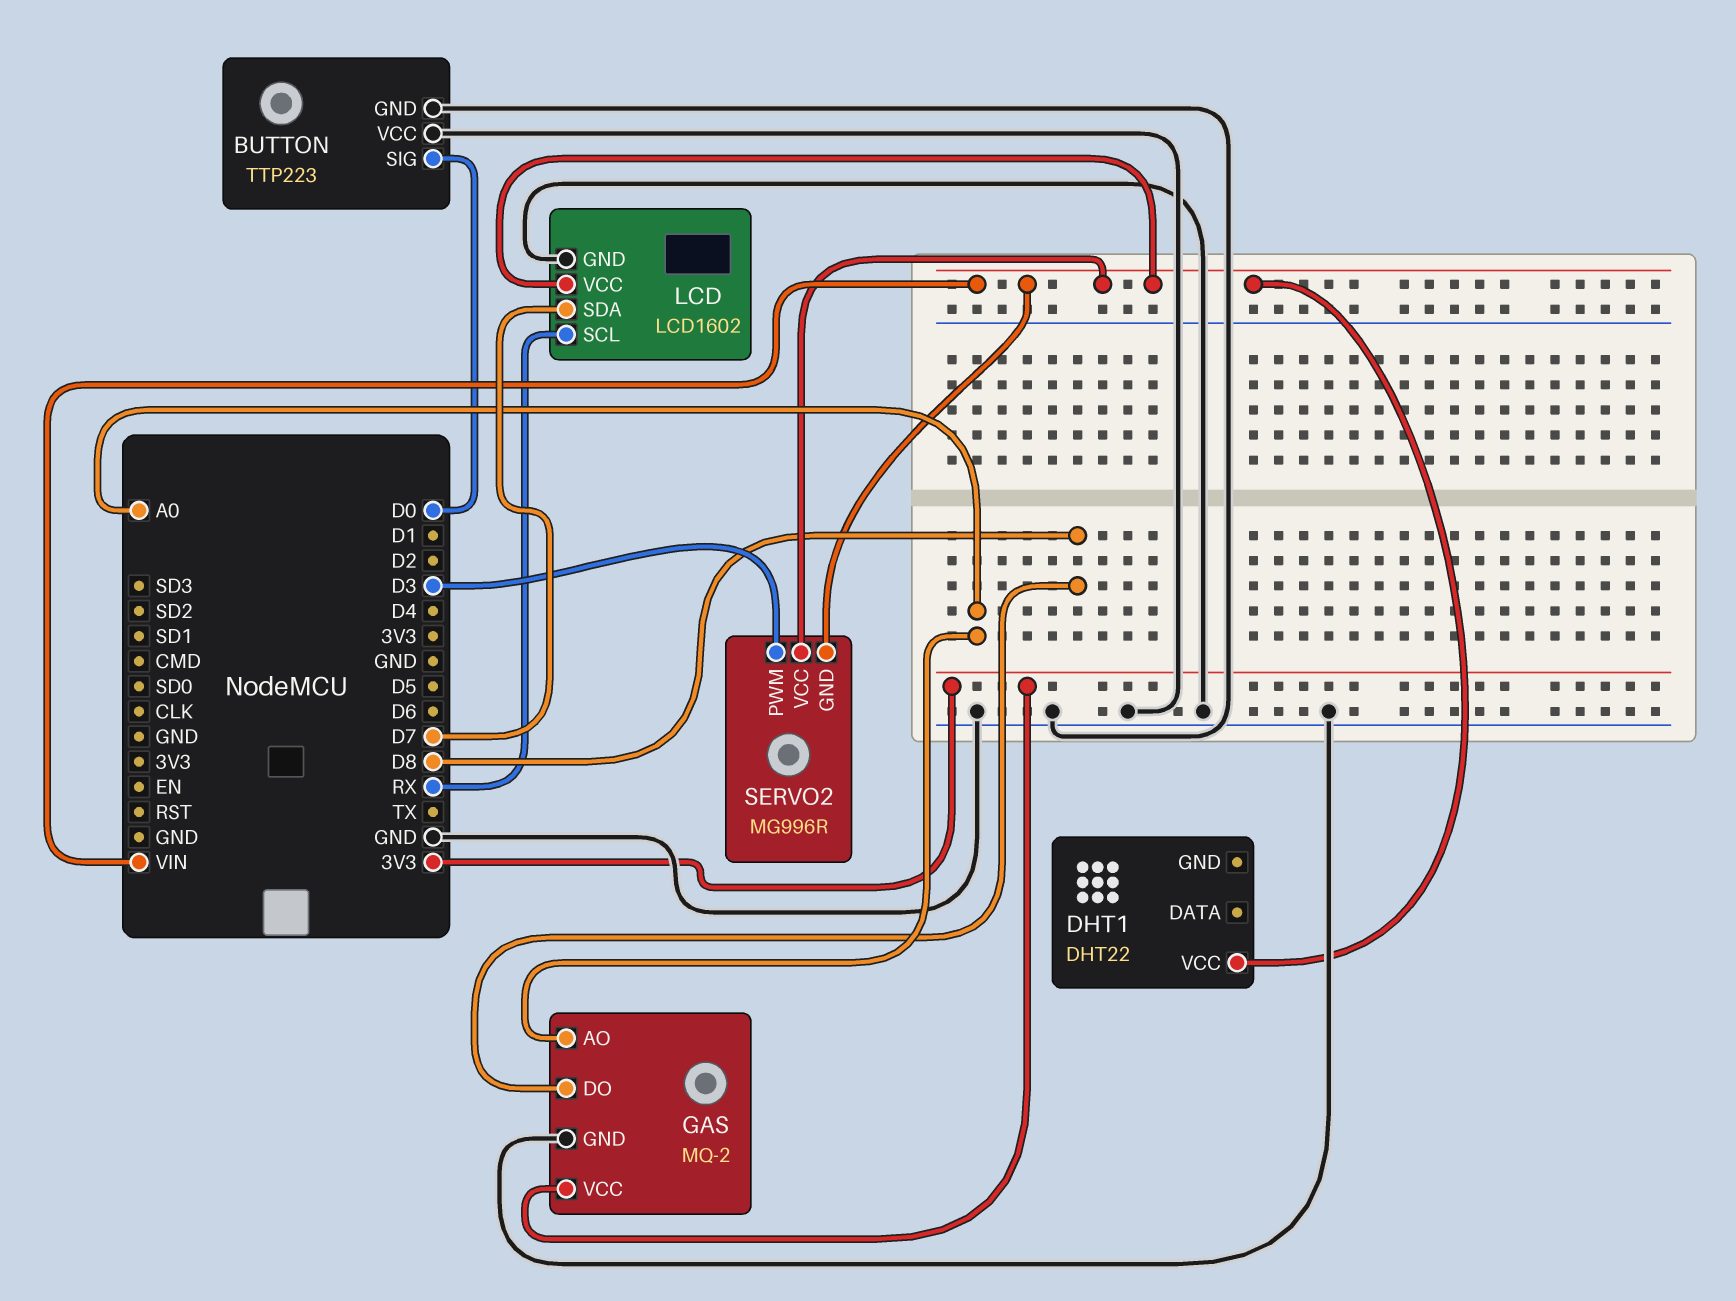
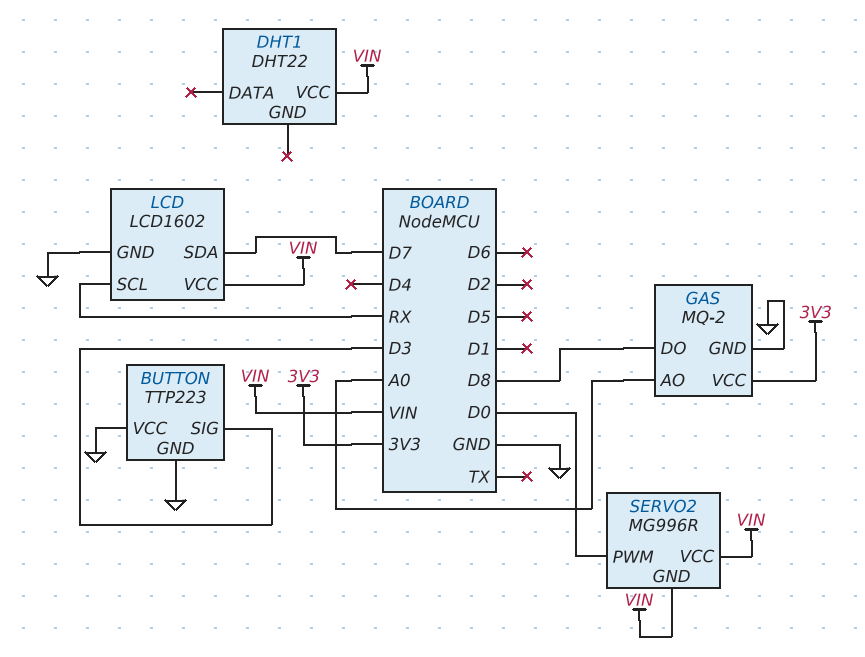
BUTTON pin SIG: D0 -> D3
SERVO2 pin PWM: D3 -> D0

